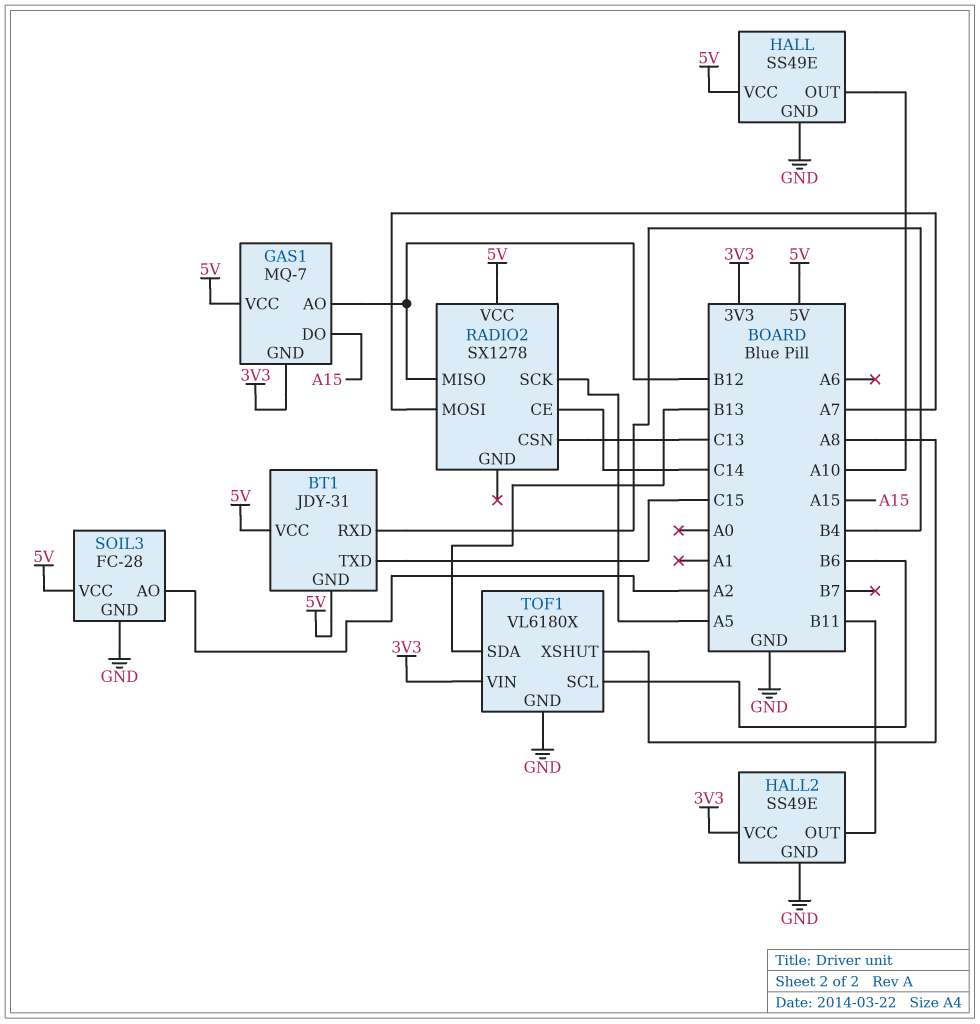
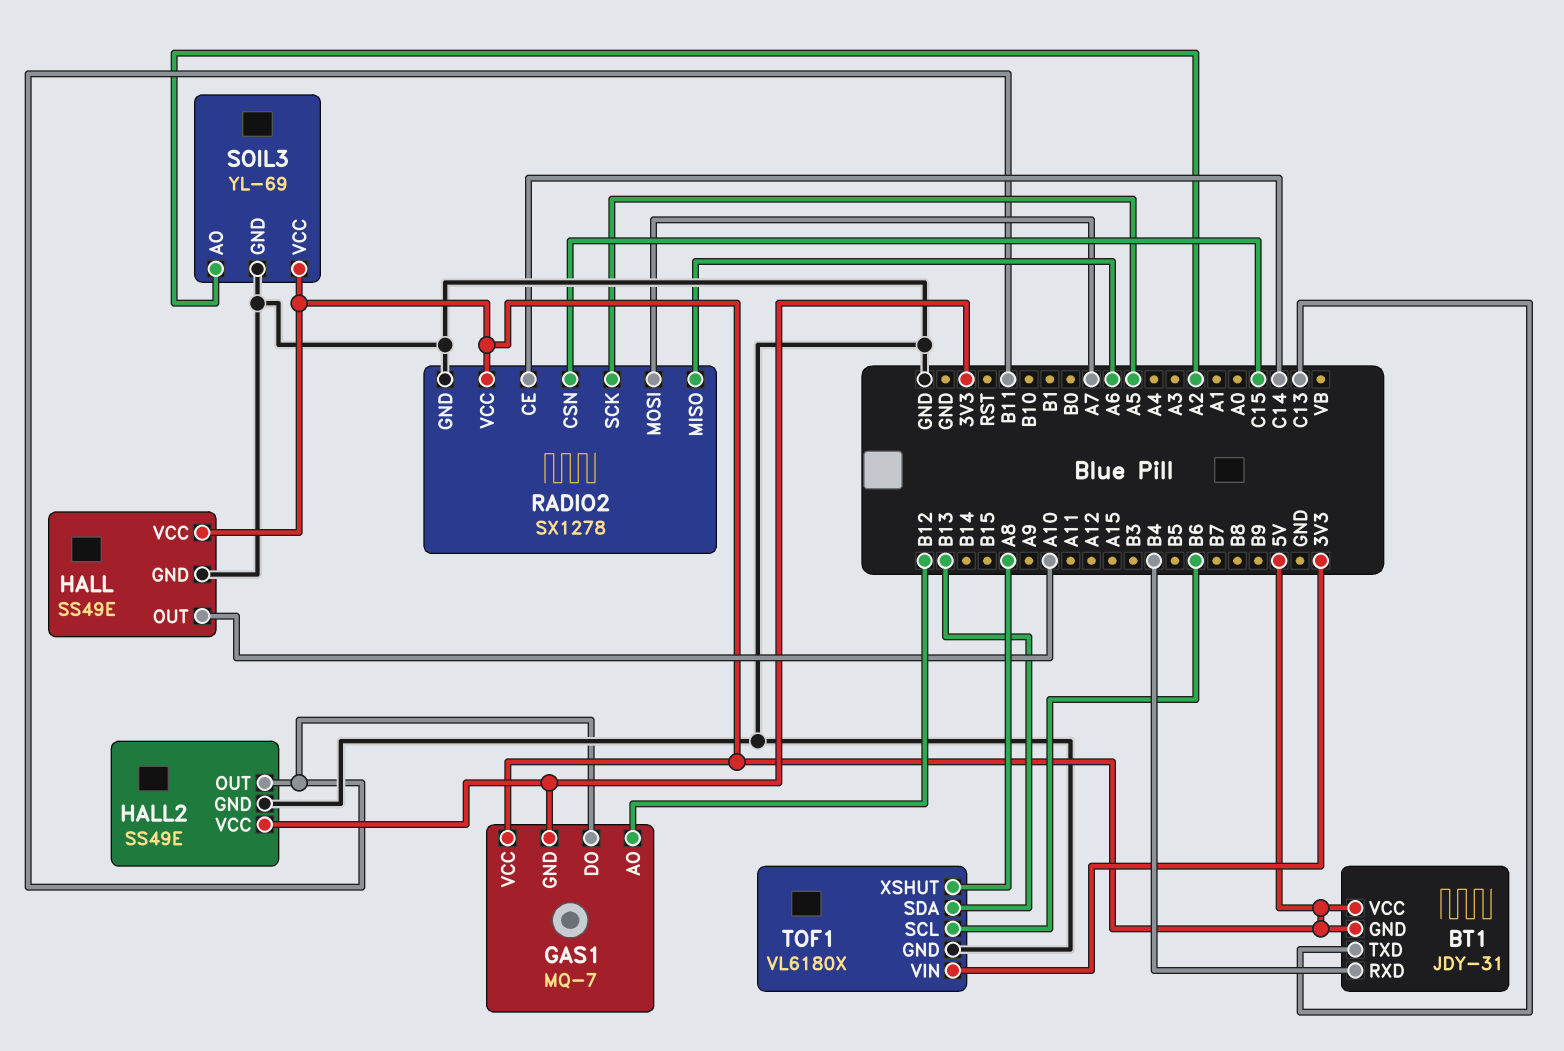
BT1 pin TXD: C15 -> C13
GAS1 pin DO: A15 -> B11
RADIO2 pin CSN: C13 -> C15
RADIO2 pin GND: none -> GND
RADIO2 pin MISO: B12 -> A6
SOIL3: FC-28 -> YL-69

